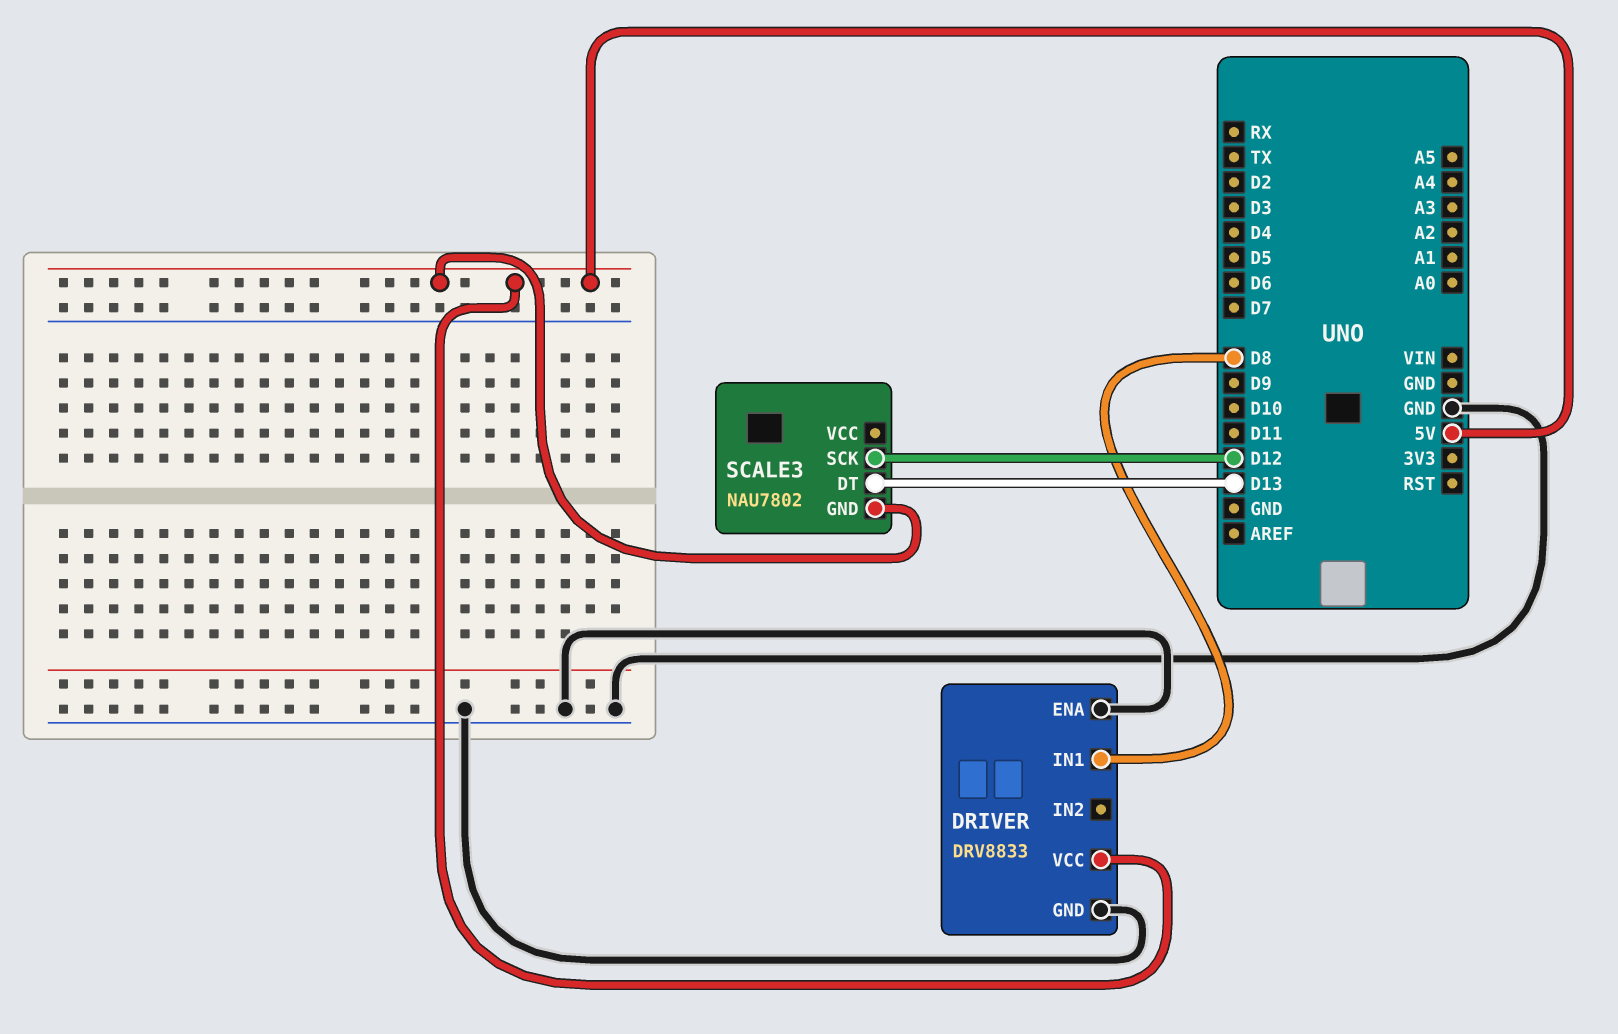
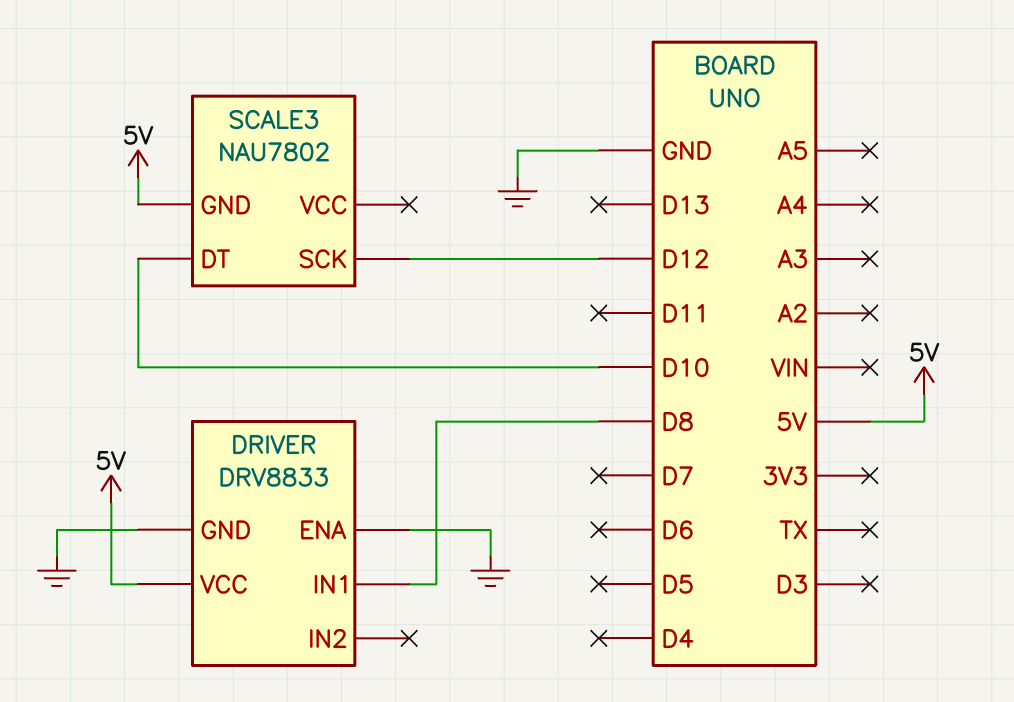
SCALE3 pin DT: D13 -> D10

